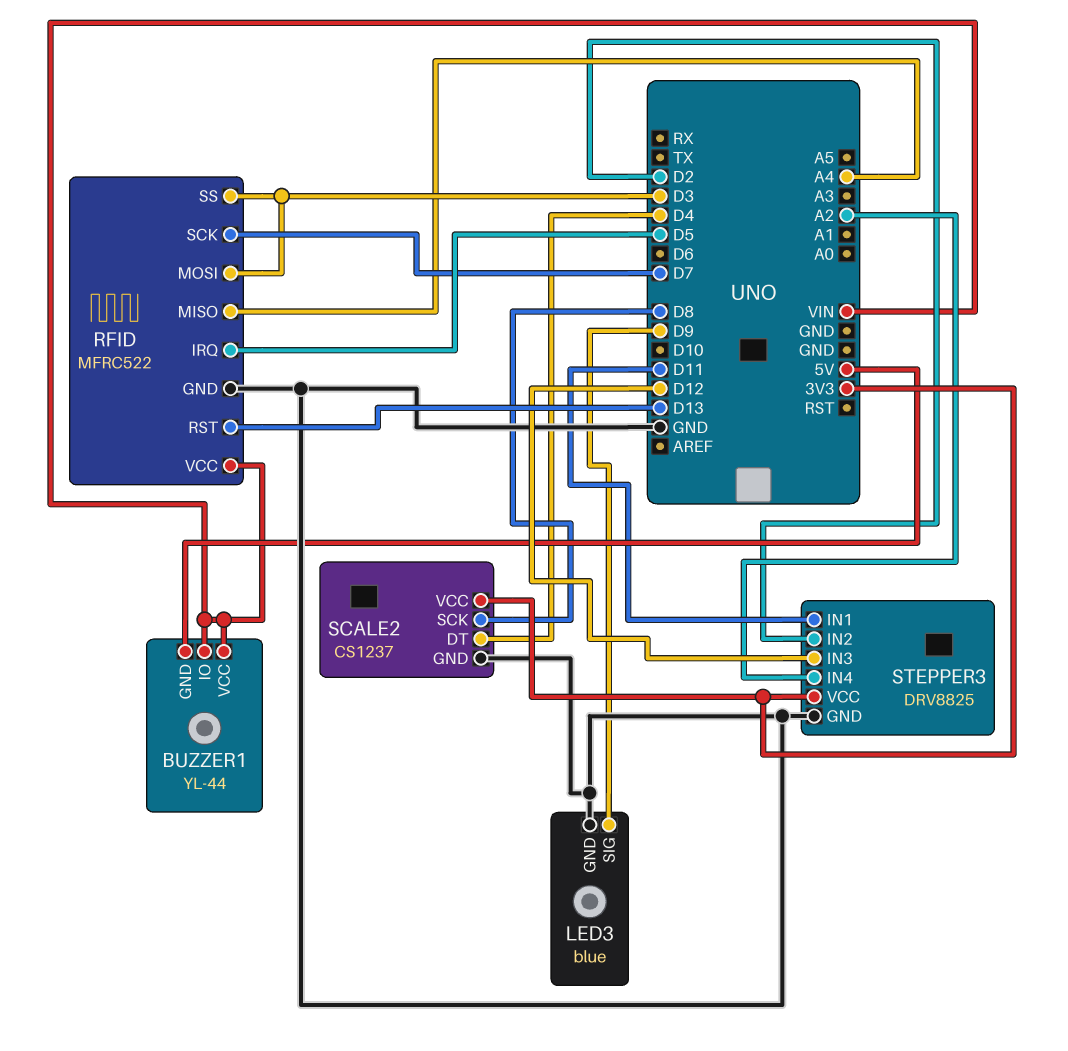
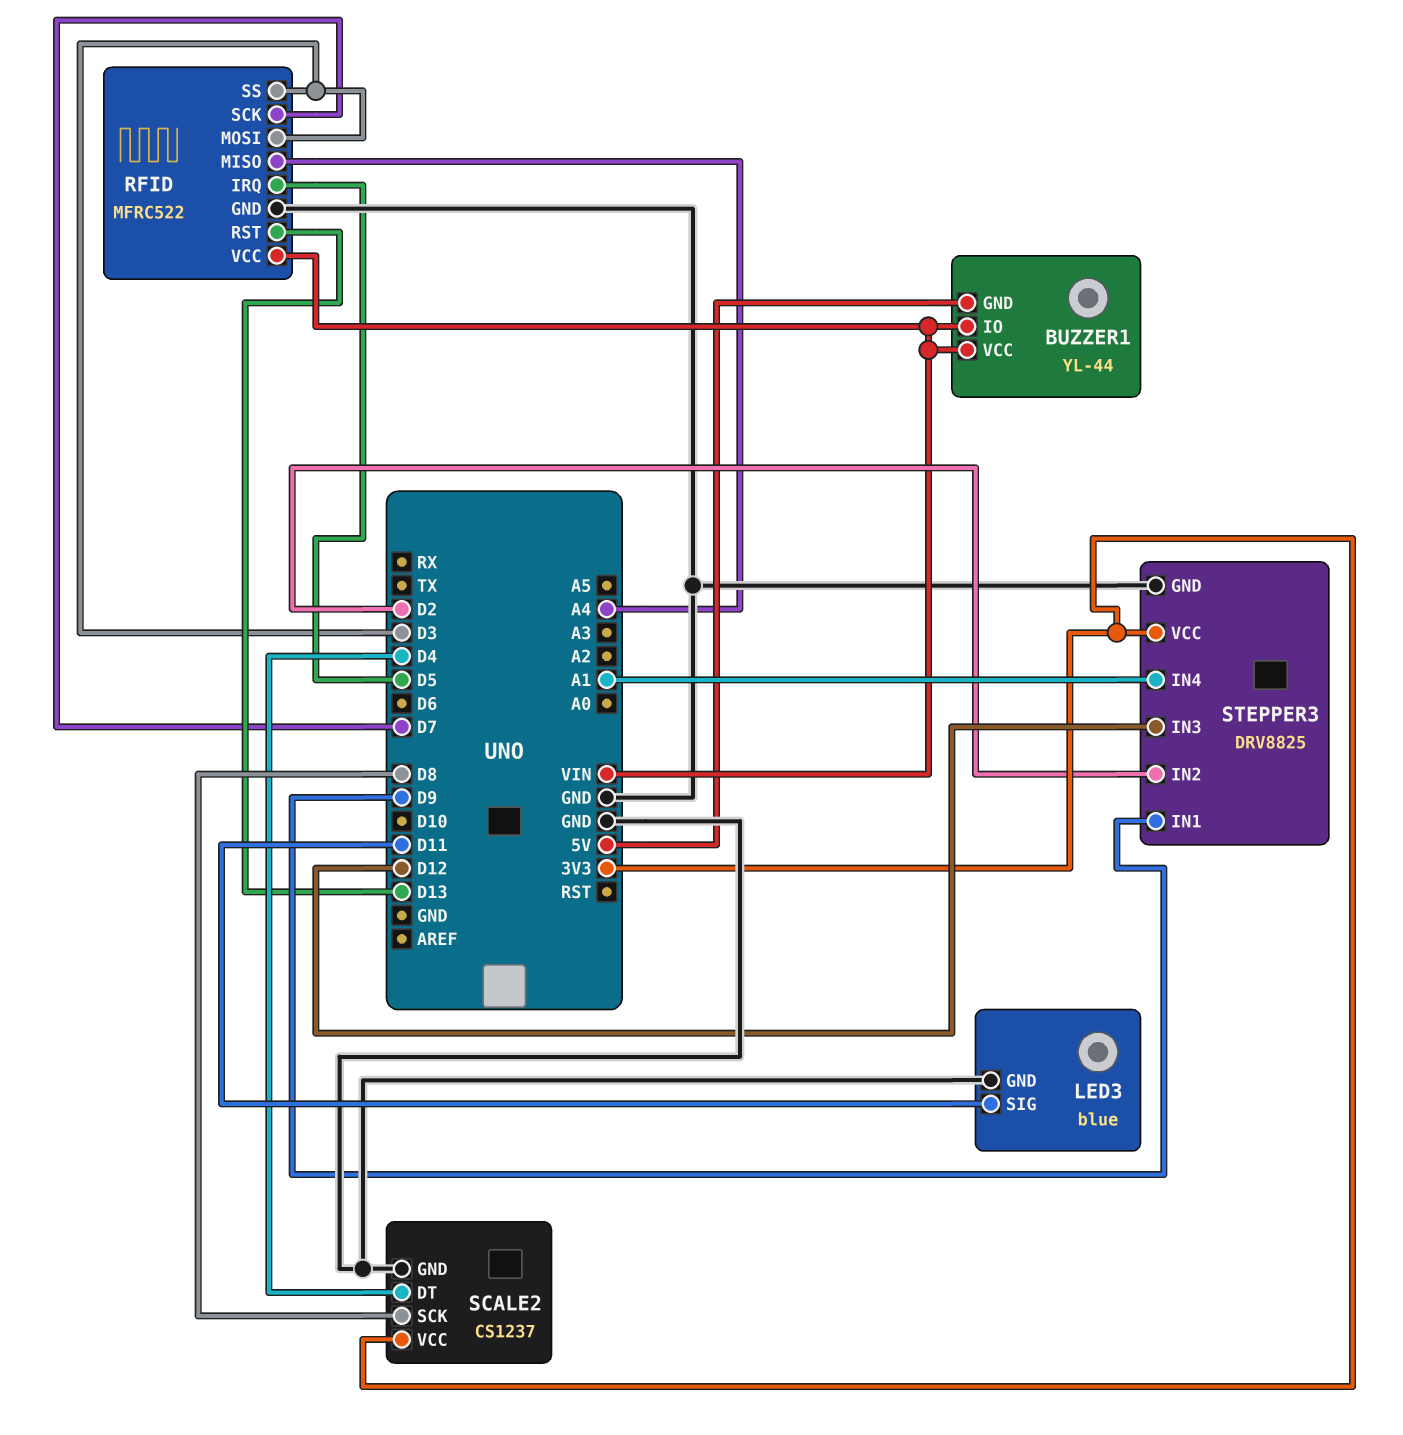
LED3 pin SIG: D9 -> D11
STEPPER3 pin IN1: D11 -> D9
STEPPER3 pin IN4: A2 -> A1

